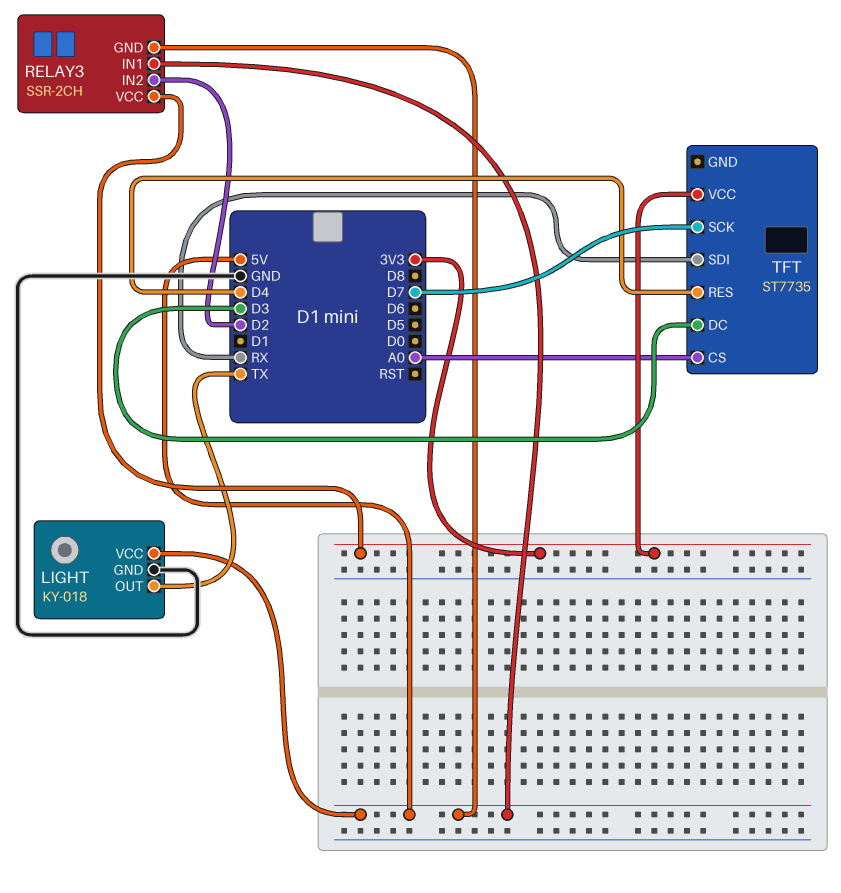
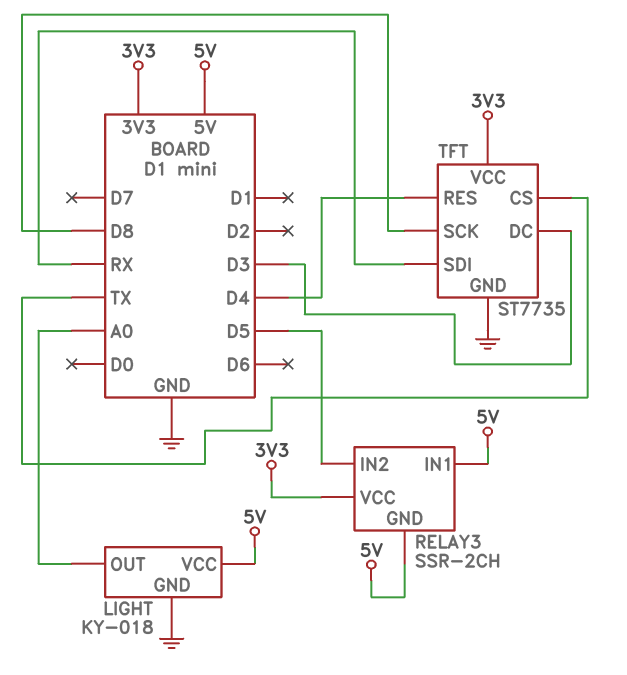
LIGHT pin OUT: TX -> A0
RELAY3 pin IN2: D2 -> D5
TFT pin CS: A0 -> TX
TFT pin GND: none -> GND
TFT pin SCK: D7 -> D8

